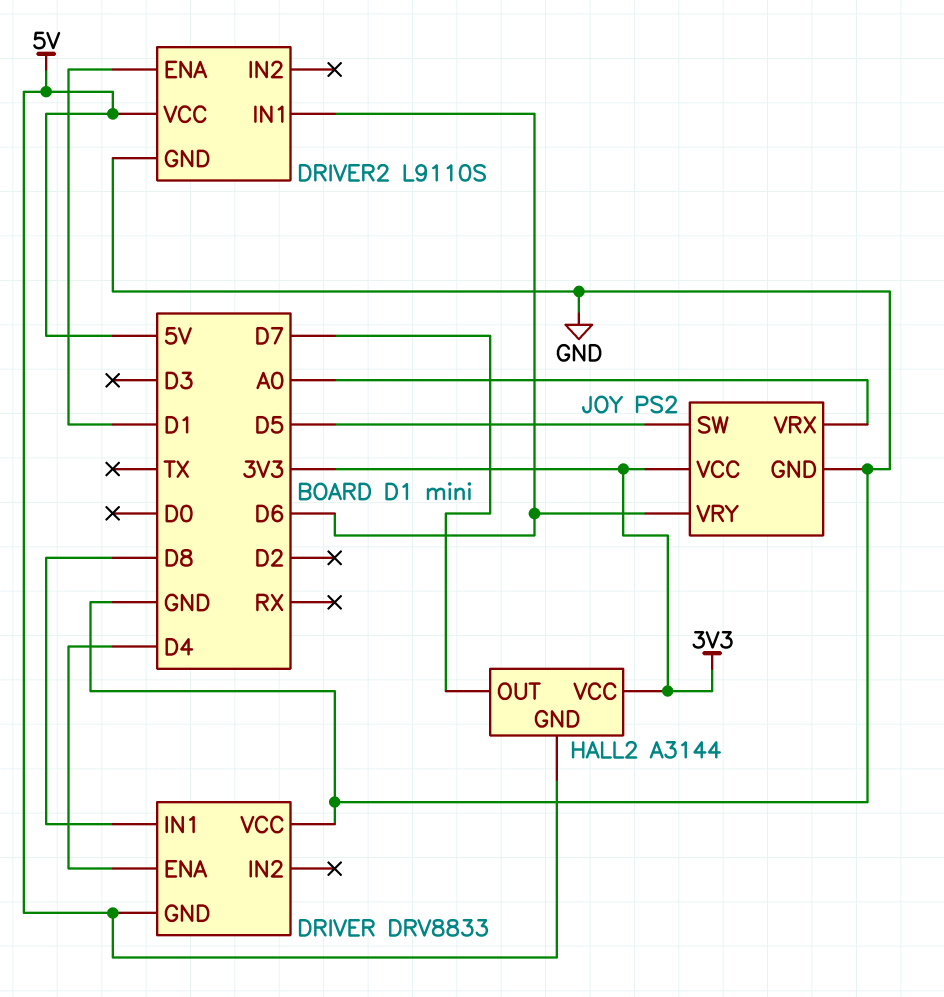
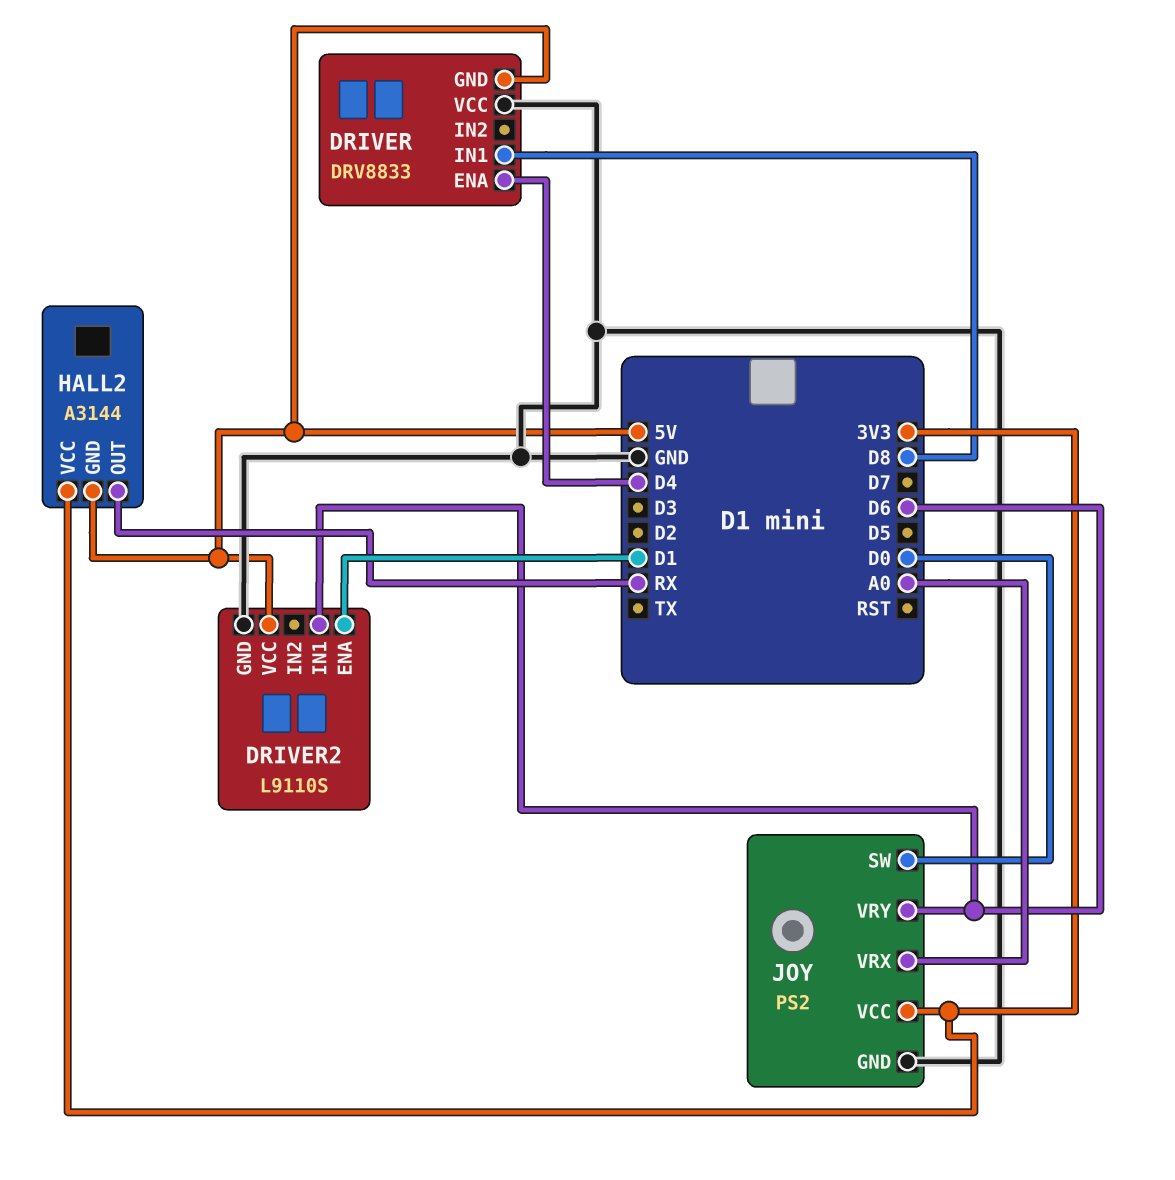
HALL2 pin OUT: D7 -> RX
JOY pin SW: D5 -> D0

